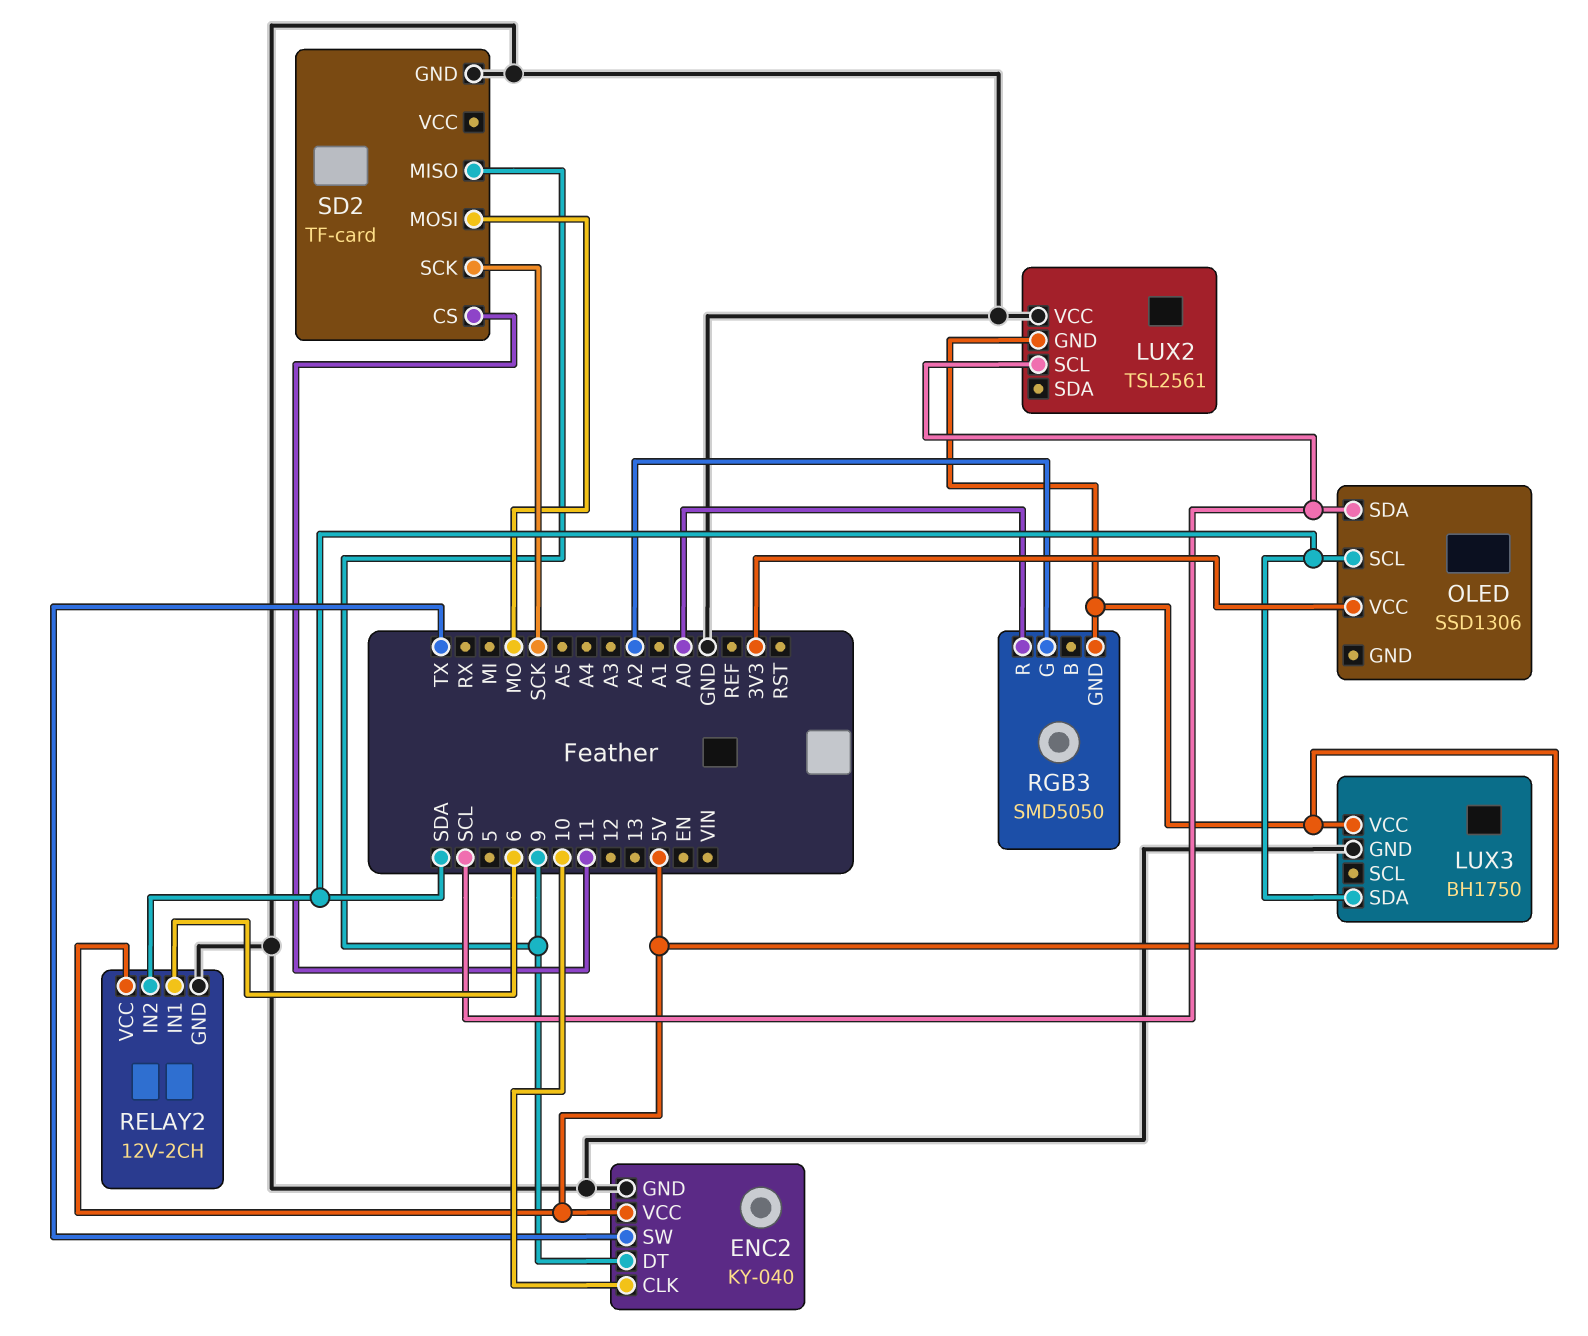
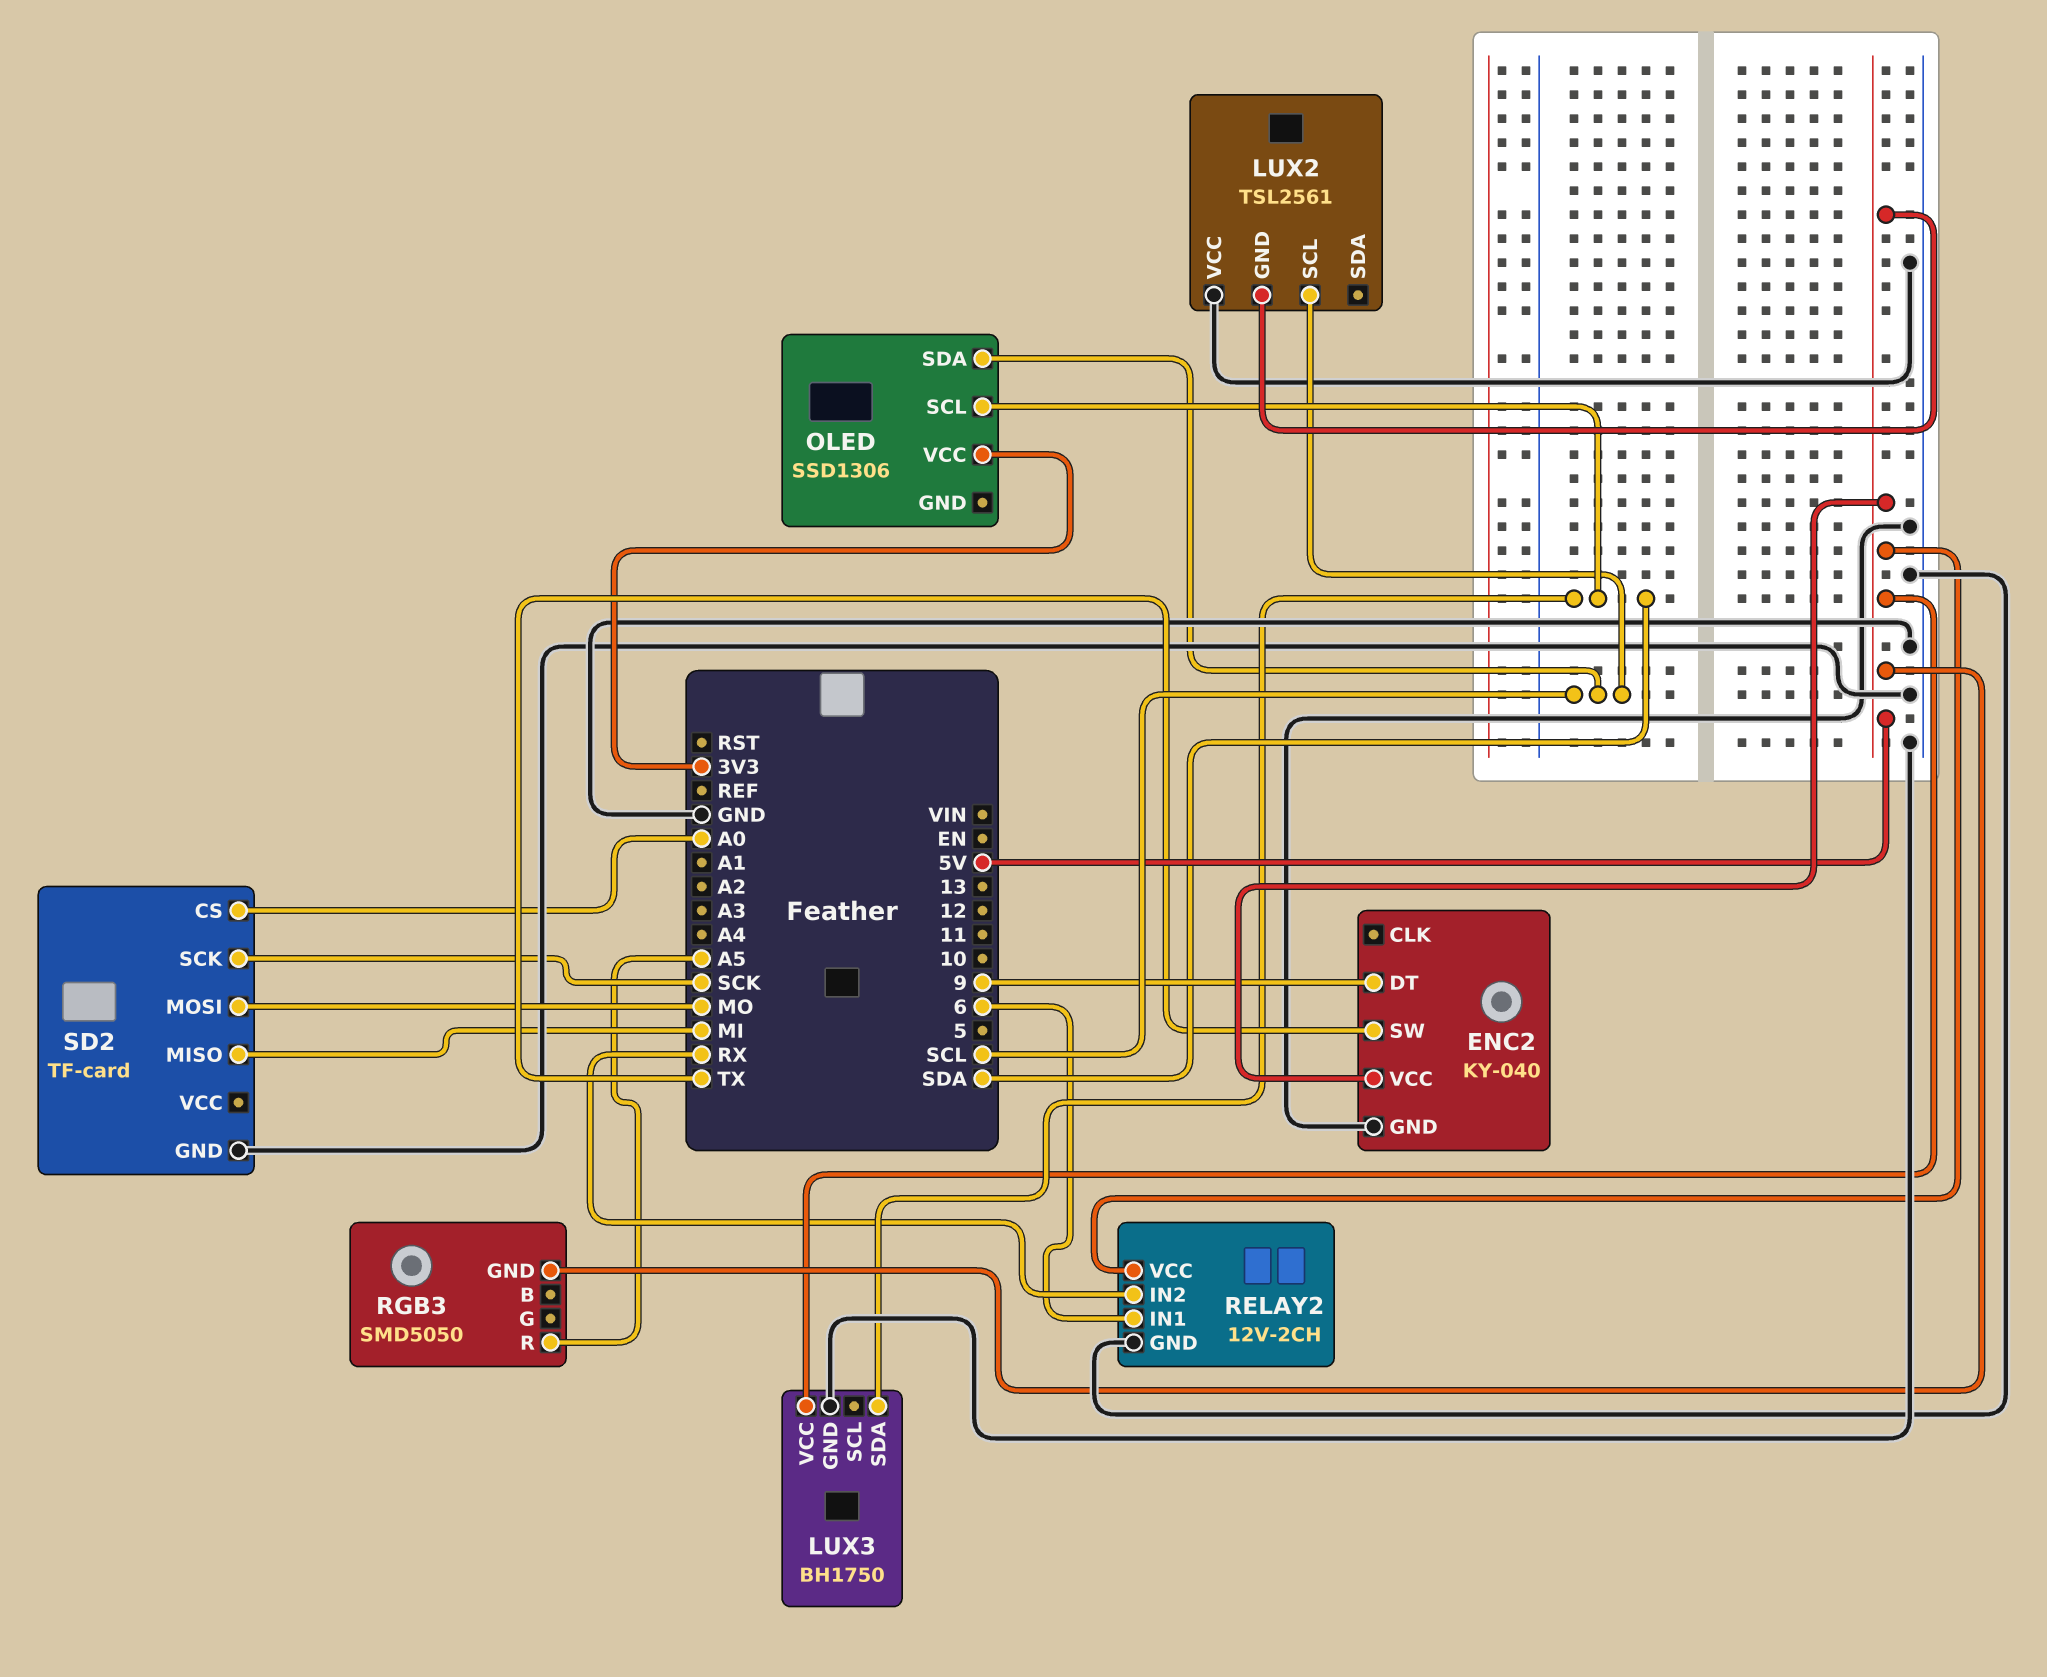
ENC2 pin CLK: 10 -> none
RELAY2 pin IN2: SDA -> RX
RGB3 pin G: A2 -> none
RGB3 pin R: A0 -> A5
SD2 pin CS: 11 -> A0
SD2 pin MISO: 9 -> MI

